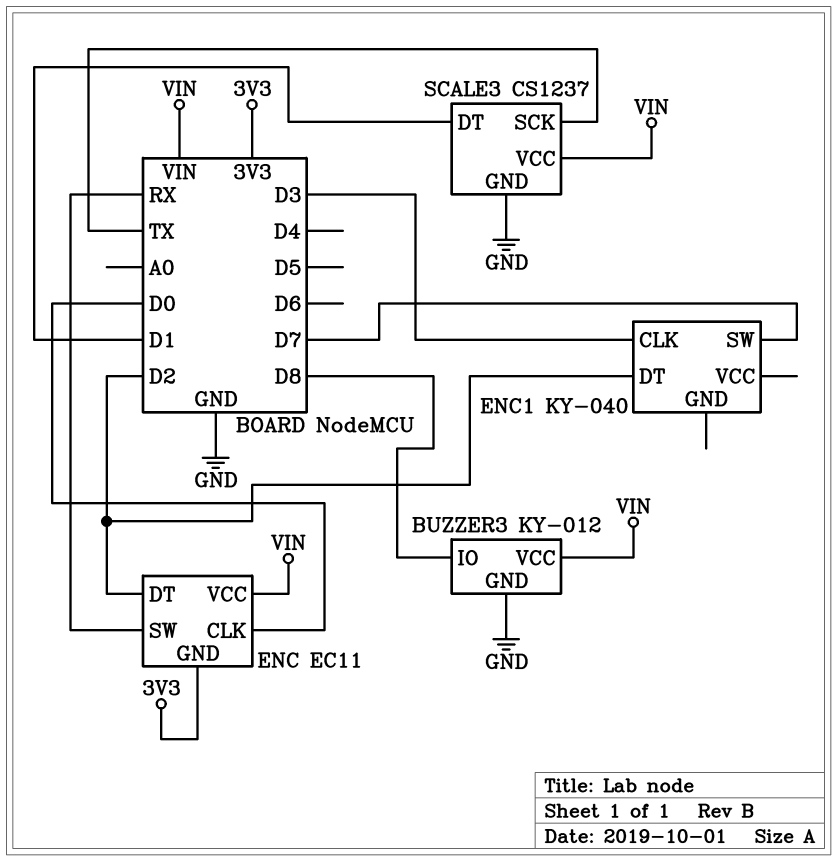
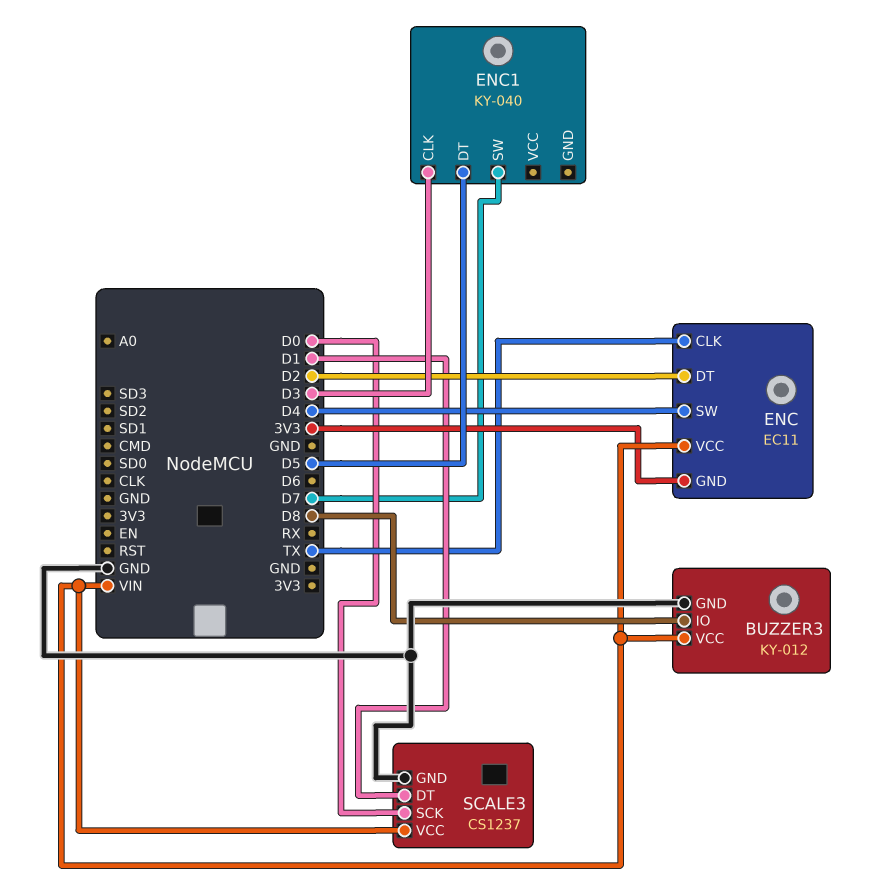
ENC pin CLK: D0 -> TX
ENC pin SW: RX -> D4
ENC1 pin DT: D2 -> D5
SCALE3 pin SCK: TX -> D0

